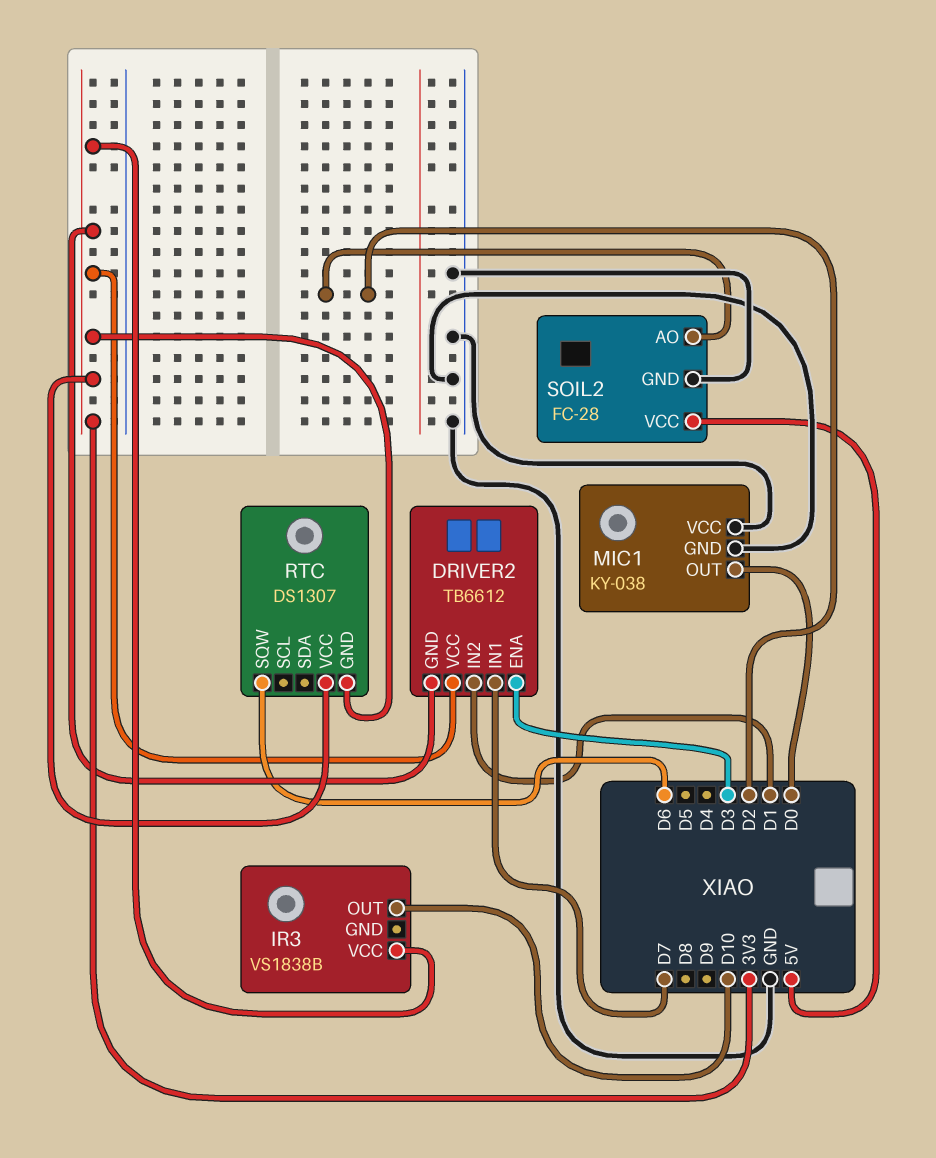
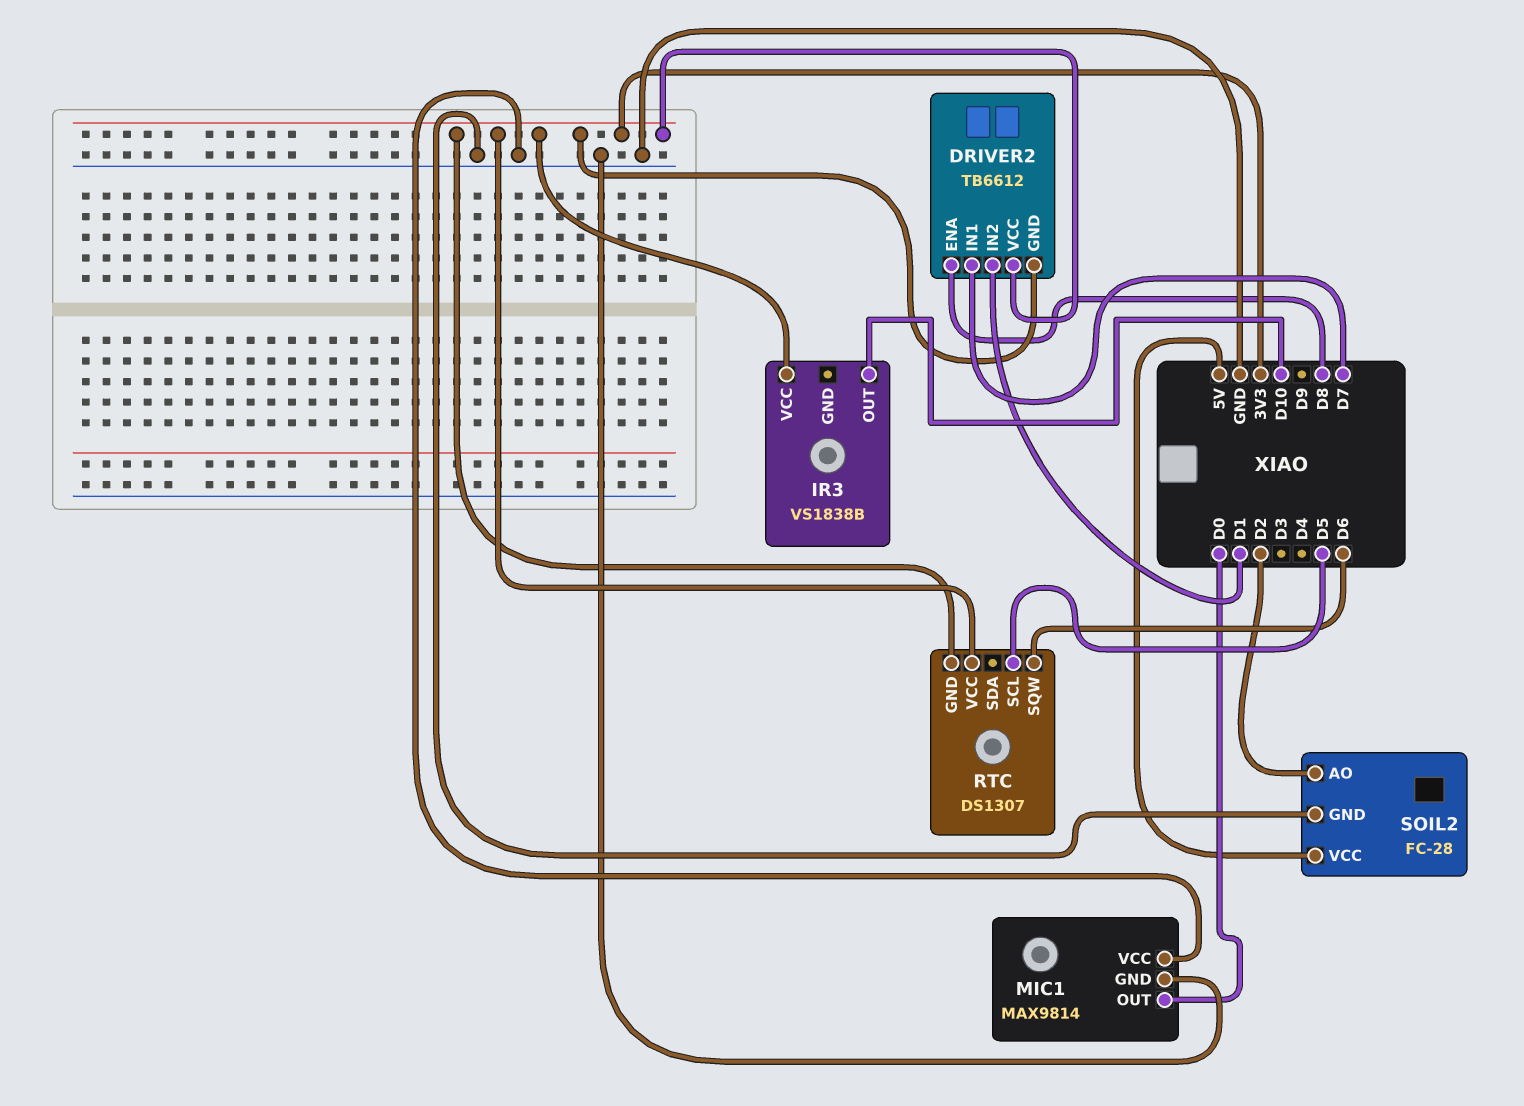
DRIVER2 pin ENA: D3 -> D8
MIC1: KY-038 -> MAX9814
RTC pin SCL: none -> D5

